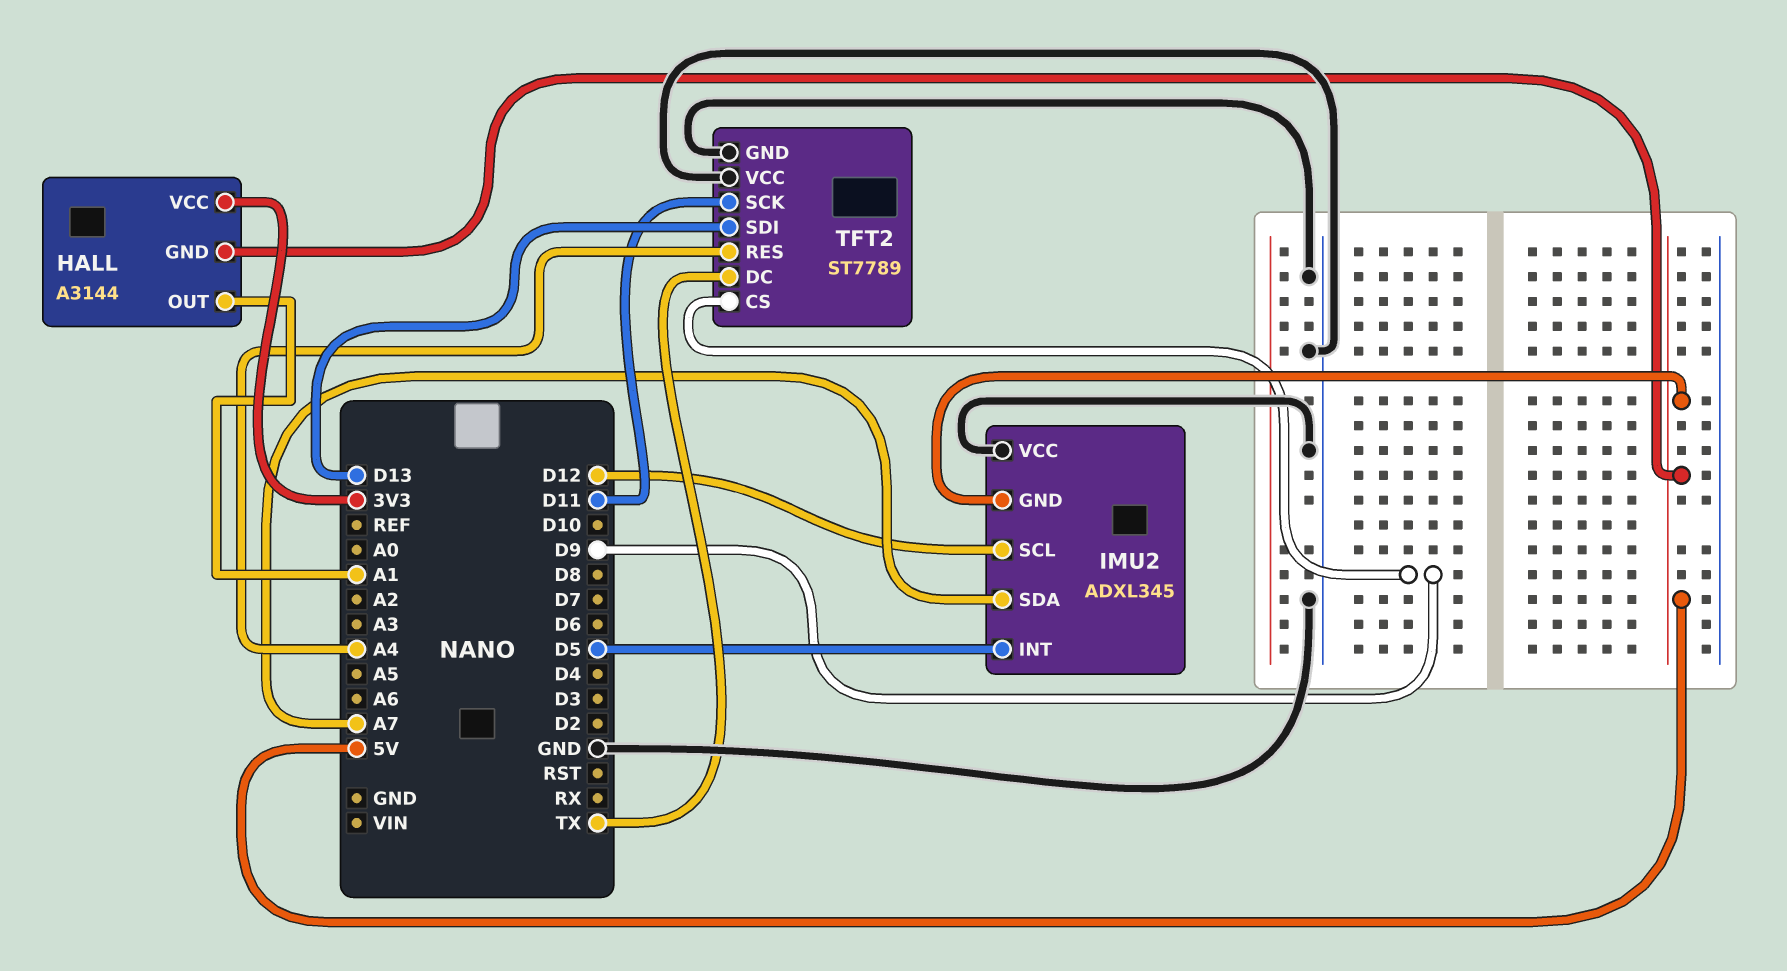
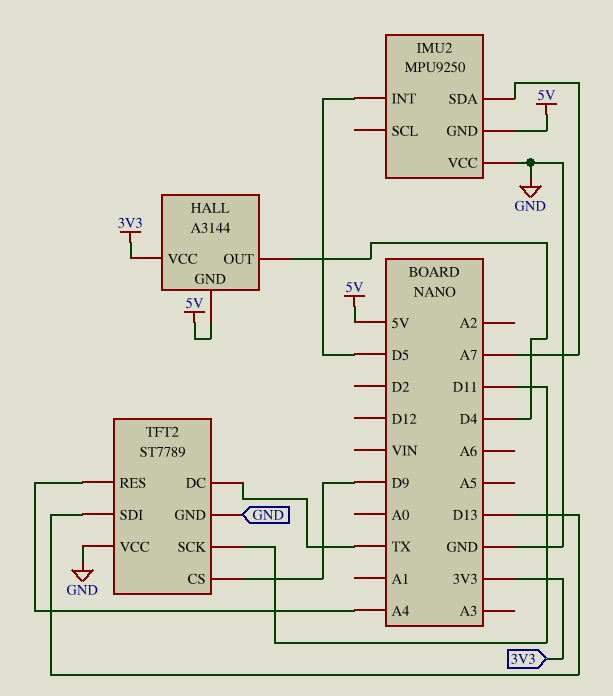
HALL pin OUT: A1 -> D4
IMU2: ADXL345 -> MPU9250
IMU2 pin SCL: D12 -> none

